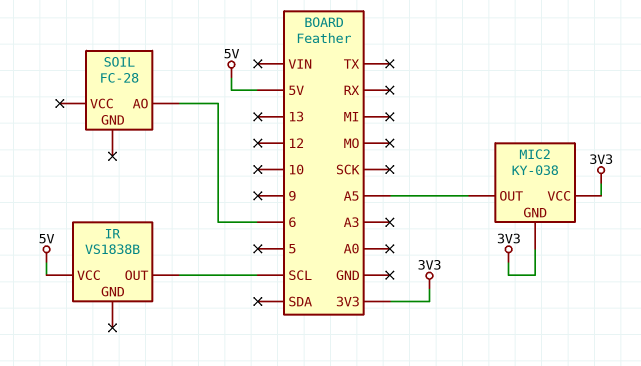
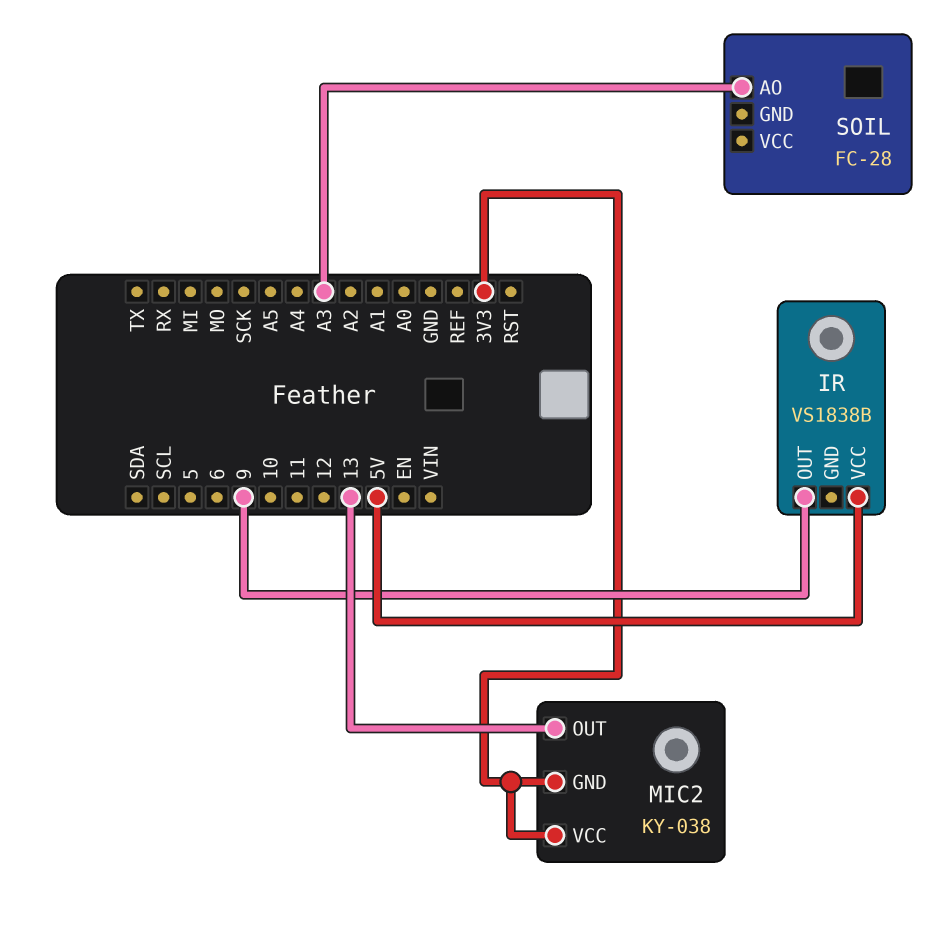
IR pin OUT: SCL -> 9
MIC2 pin OUT: A5 -> 13
SOIL pin AO: 6 -> A3

